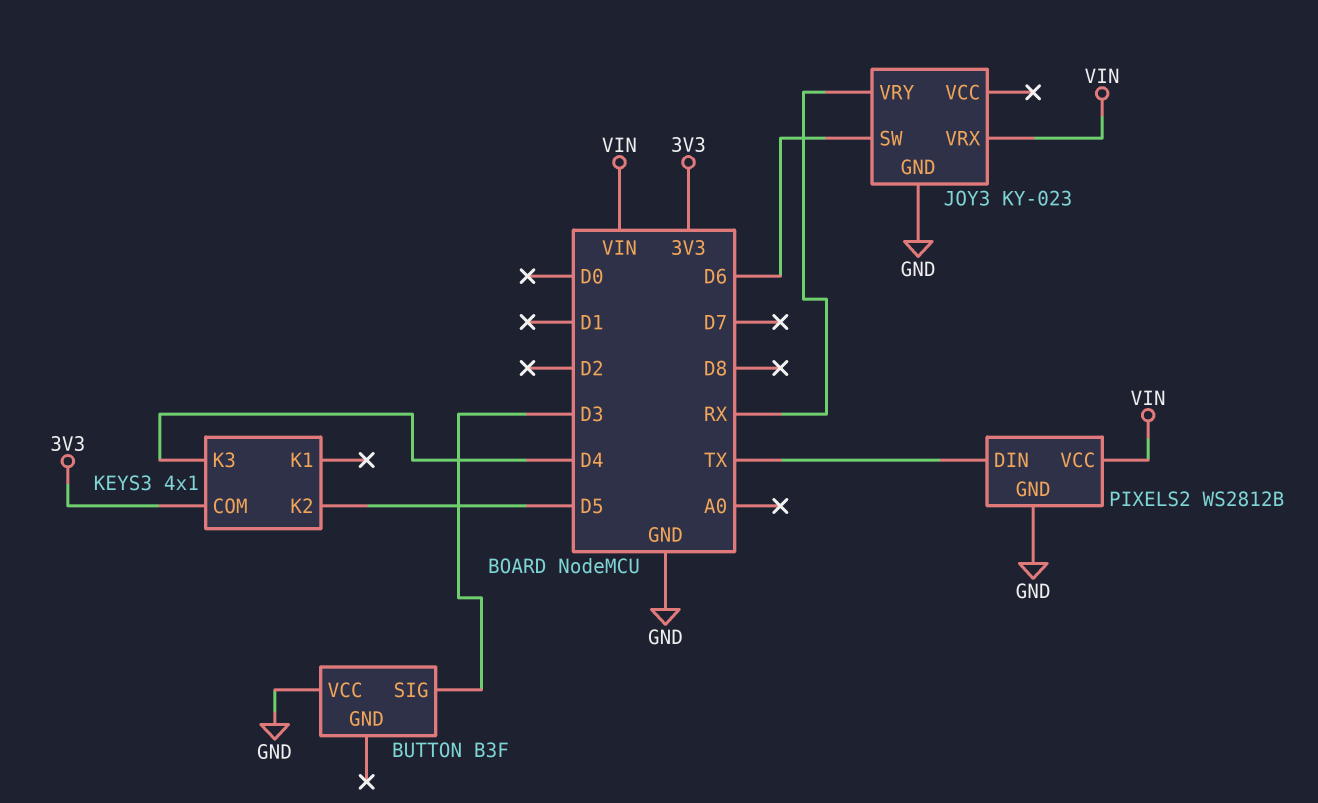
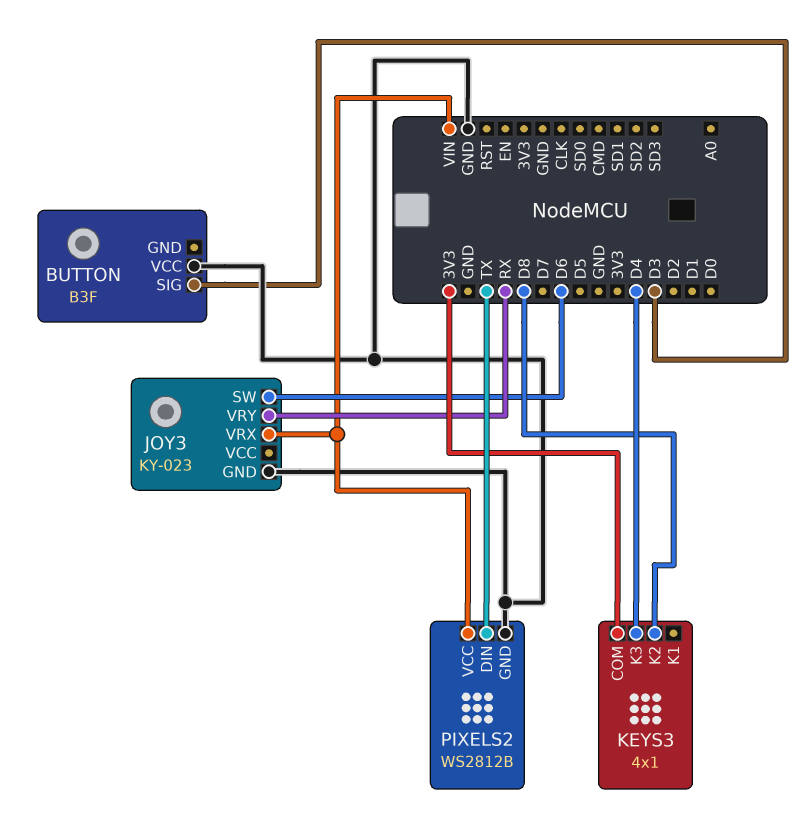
KEYS3 pin K2: D5 -> D8

